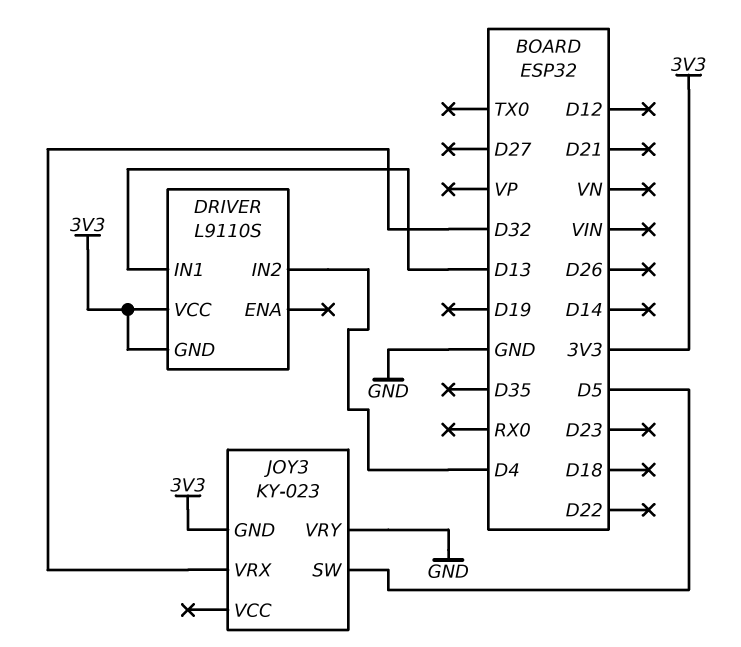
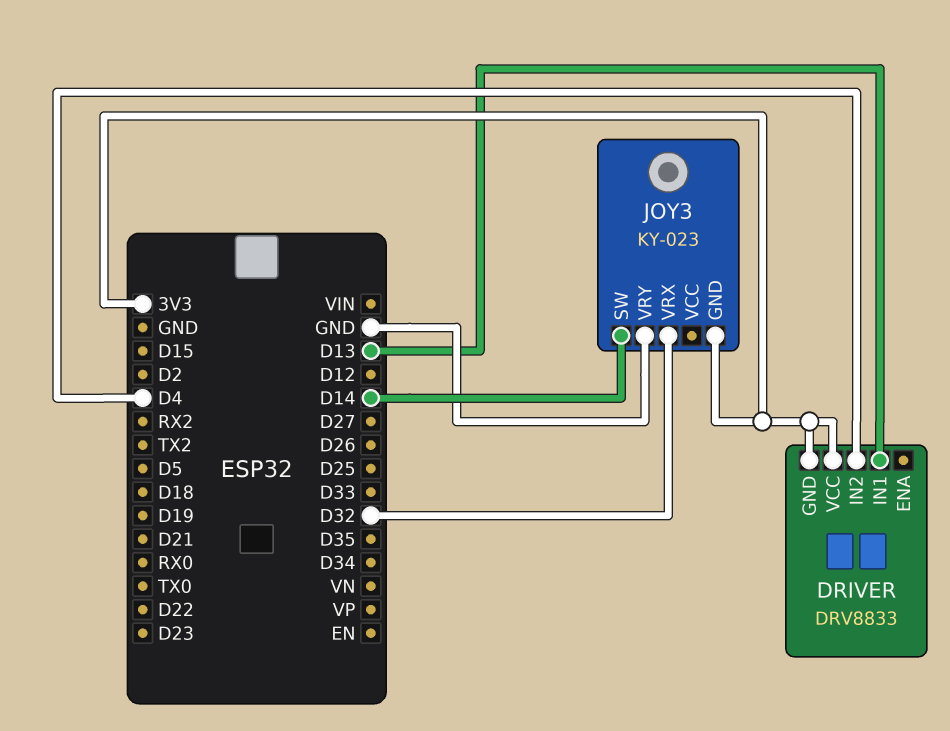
DRIVER: L9110S -> DRV8833
JOY3 pin SW: D5 -> D14

